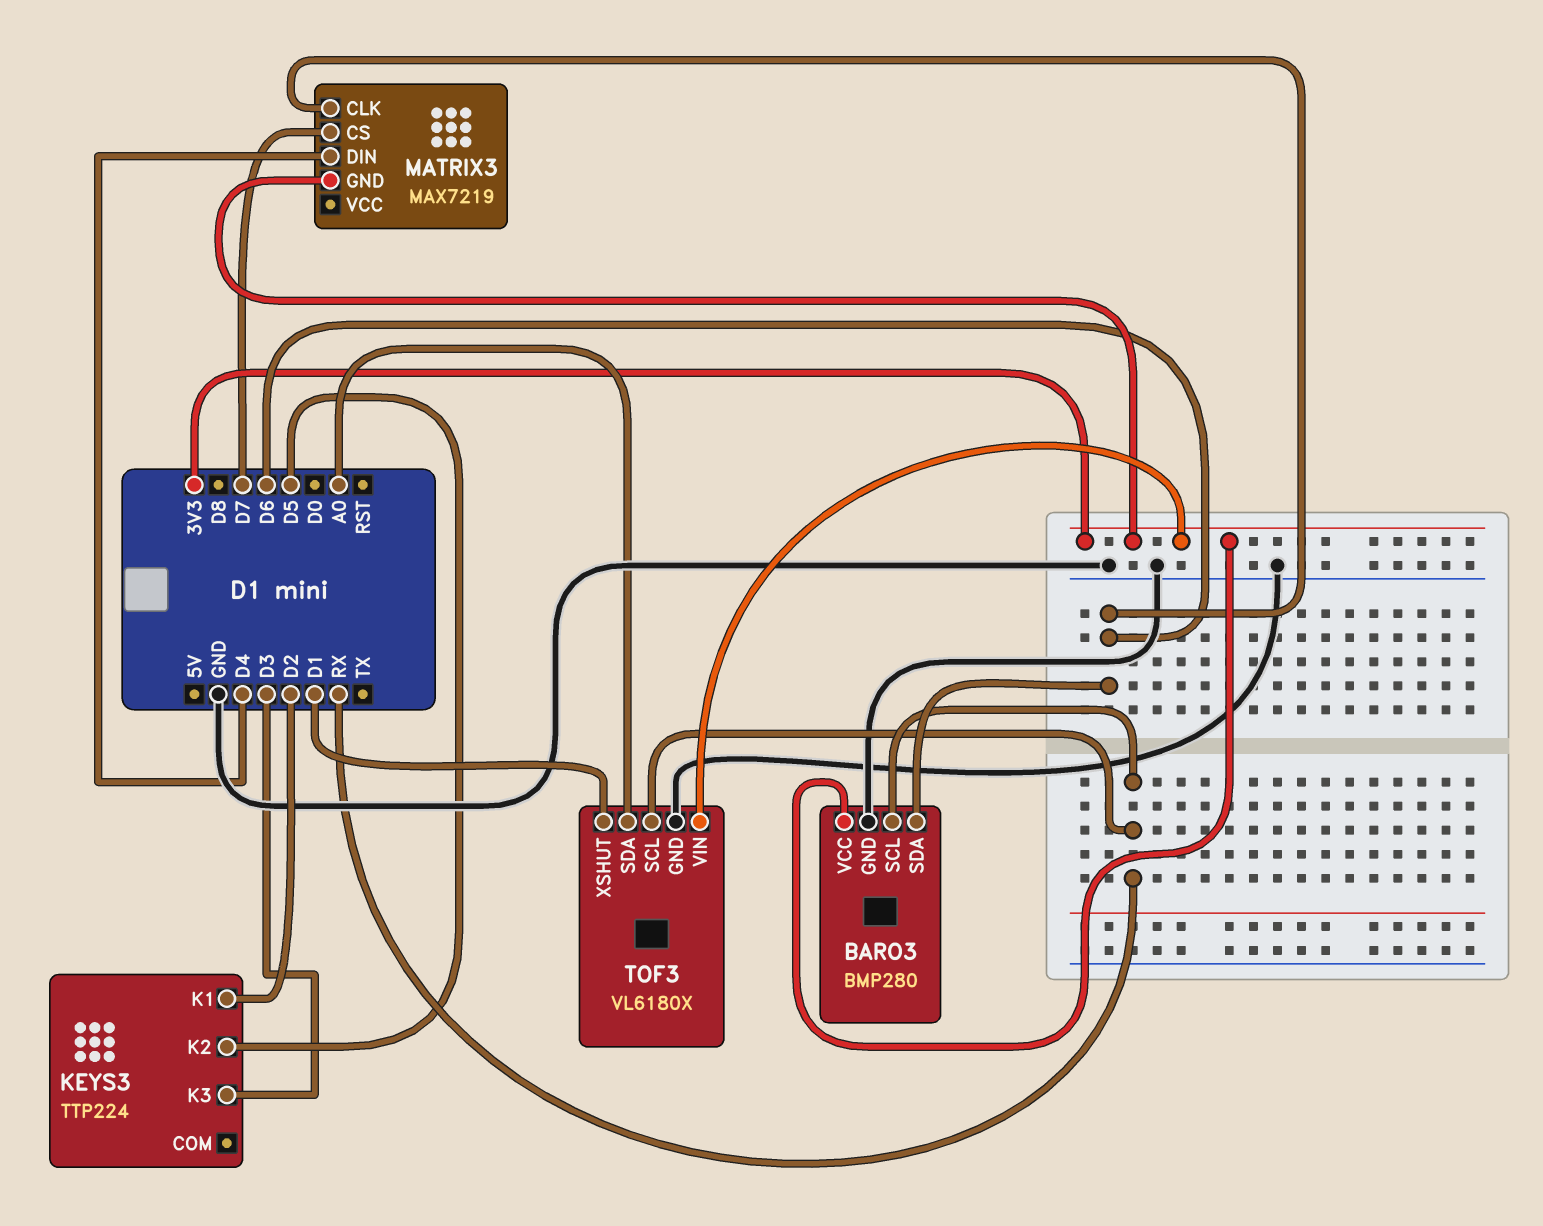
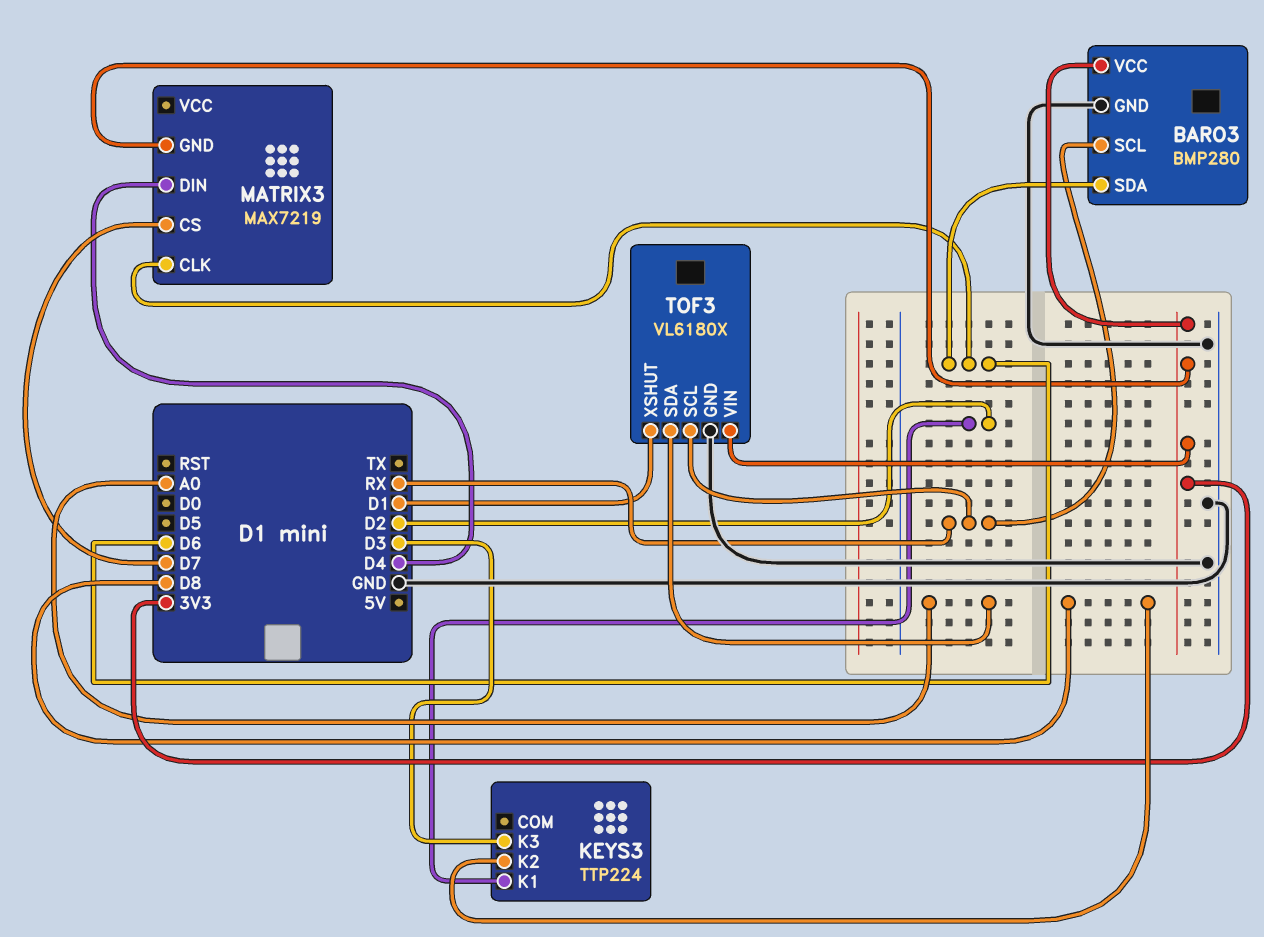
KEYS3 pin K2: D5 -> D8

